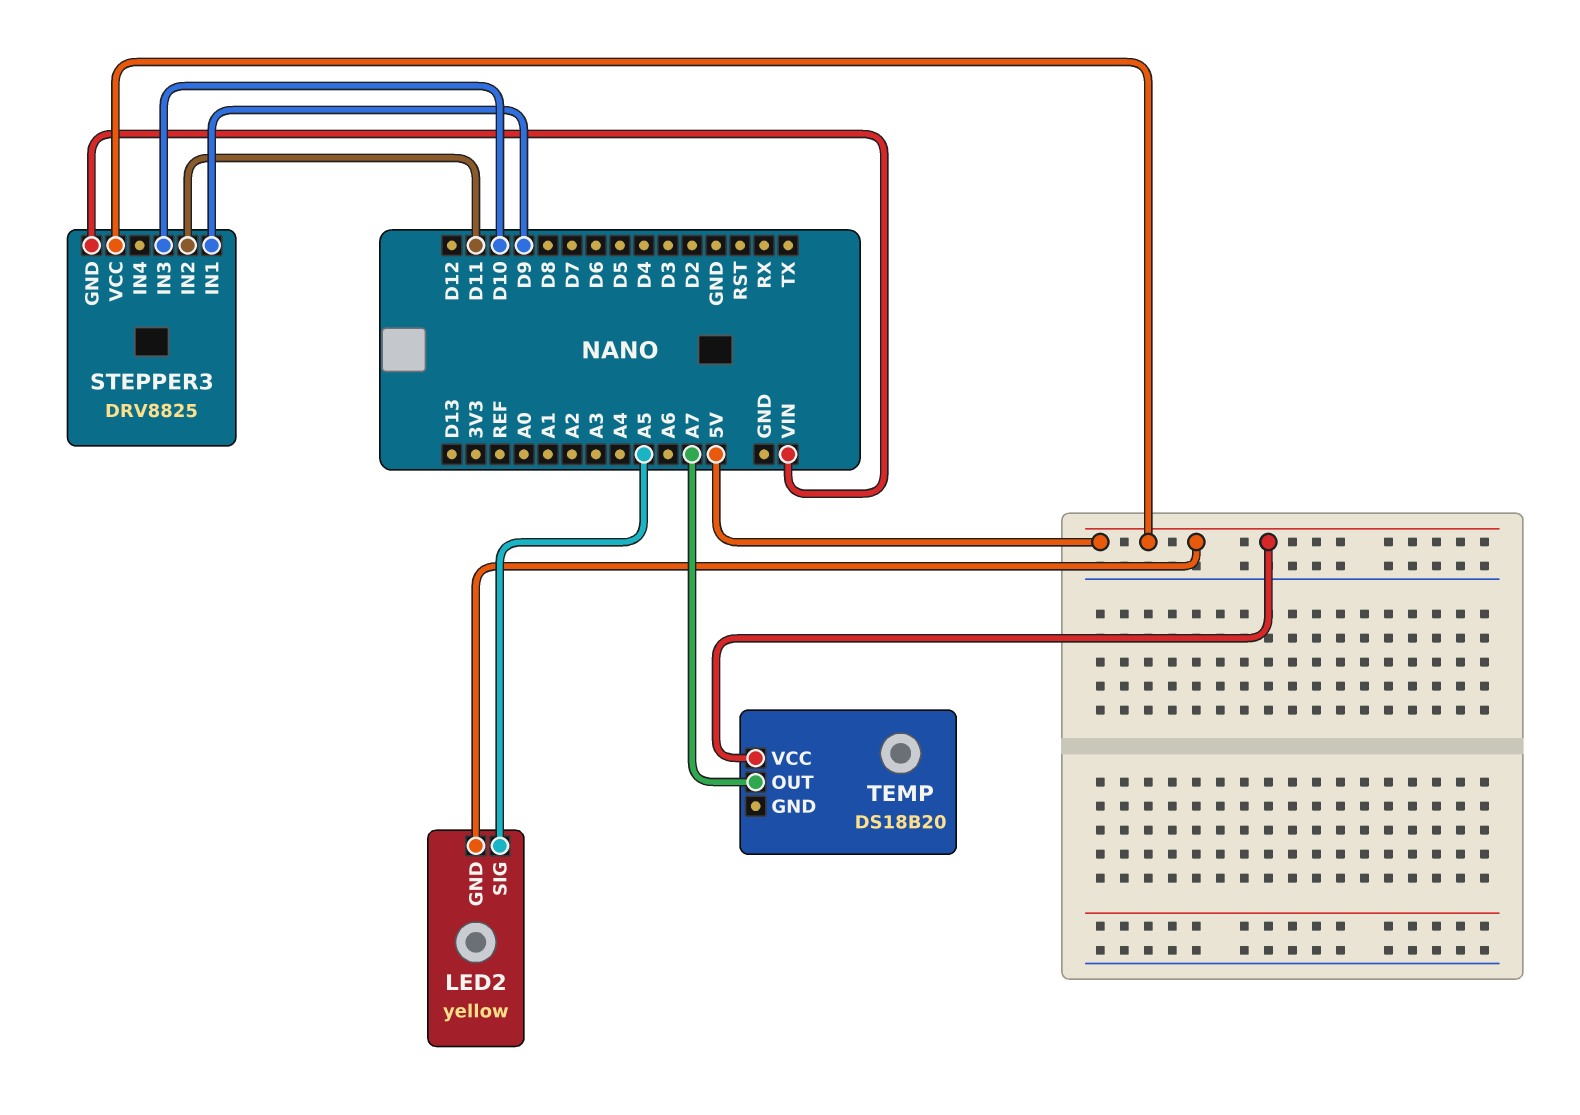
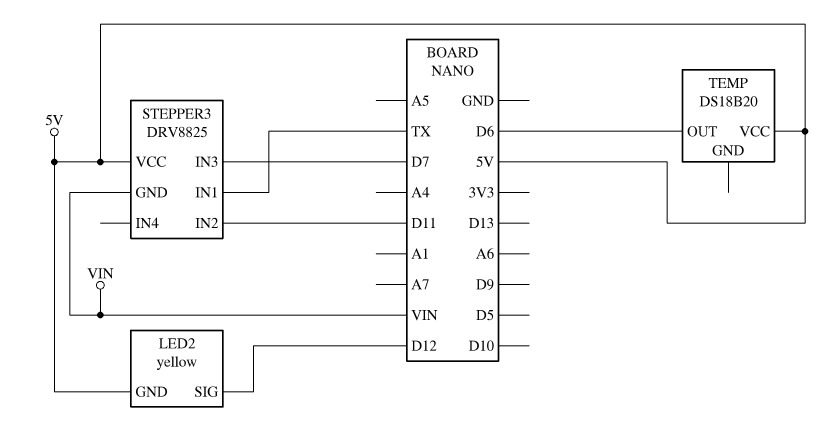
LED2 pin SIG: A5 -> D12
STEPPER3 pin IN1: D9 -> TX
STEPPER3 pin IN3: D10 -> D7
TEMP pin OUT: A7 -> D6

